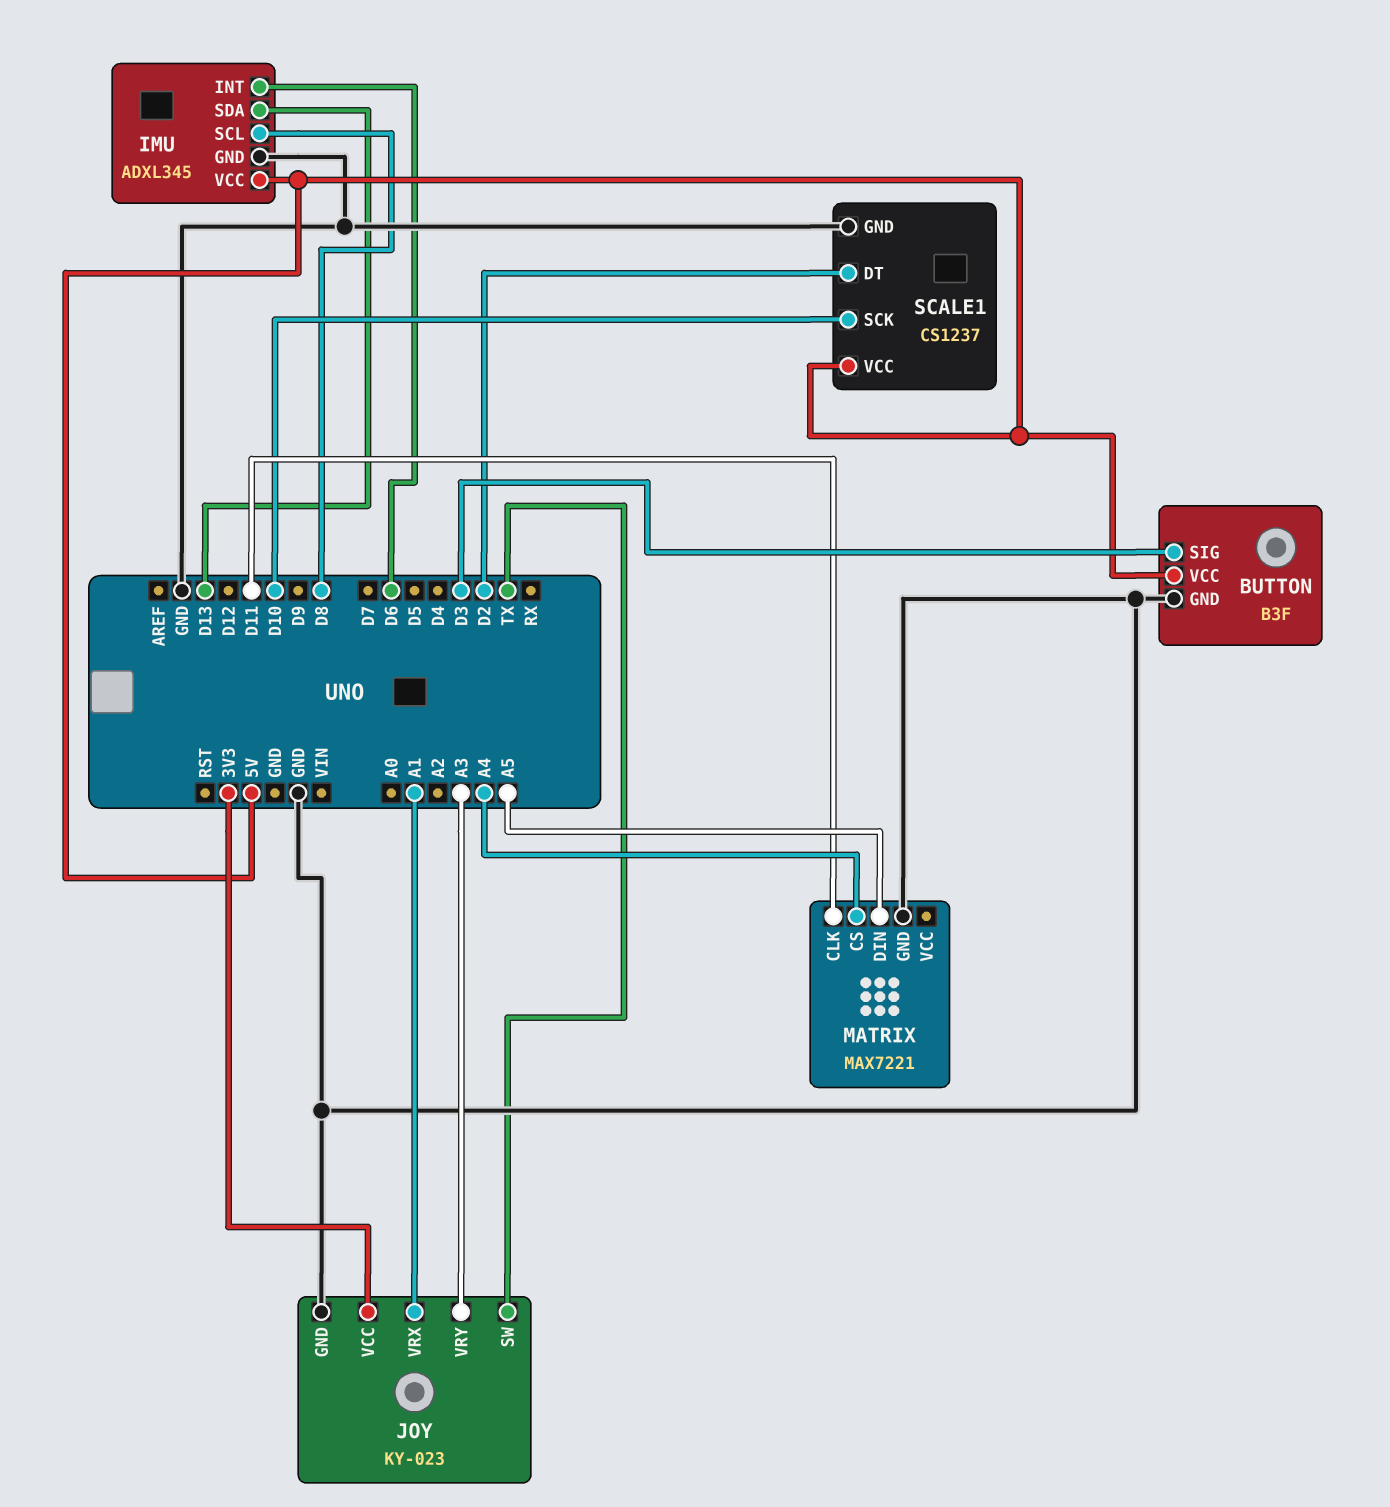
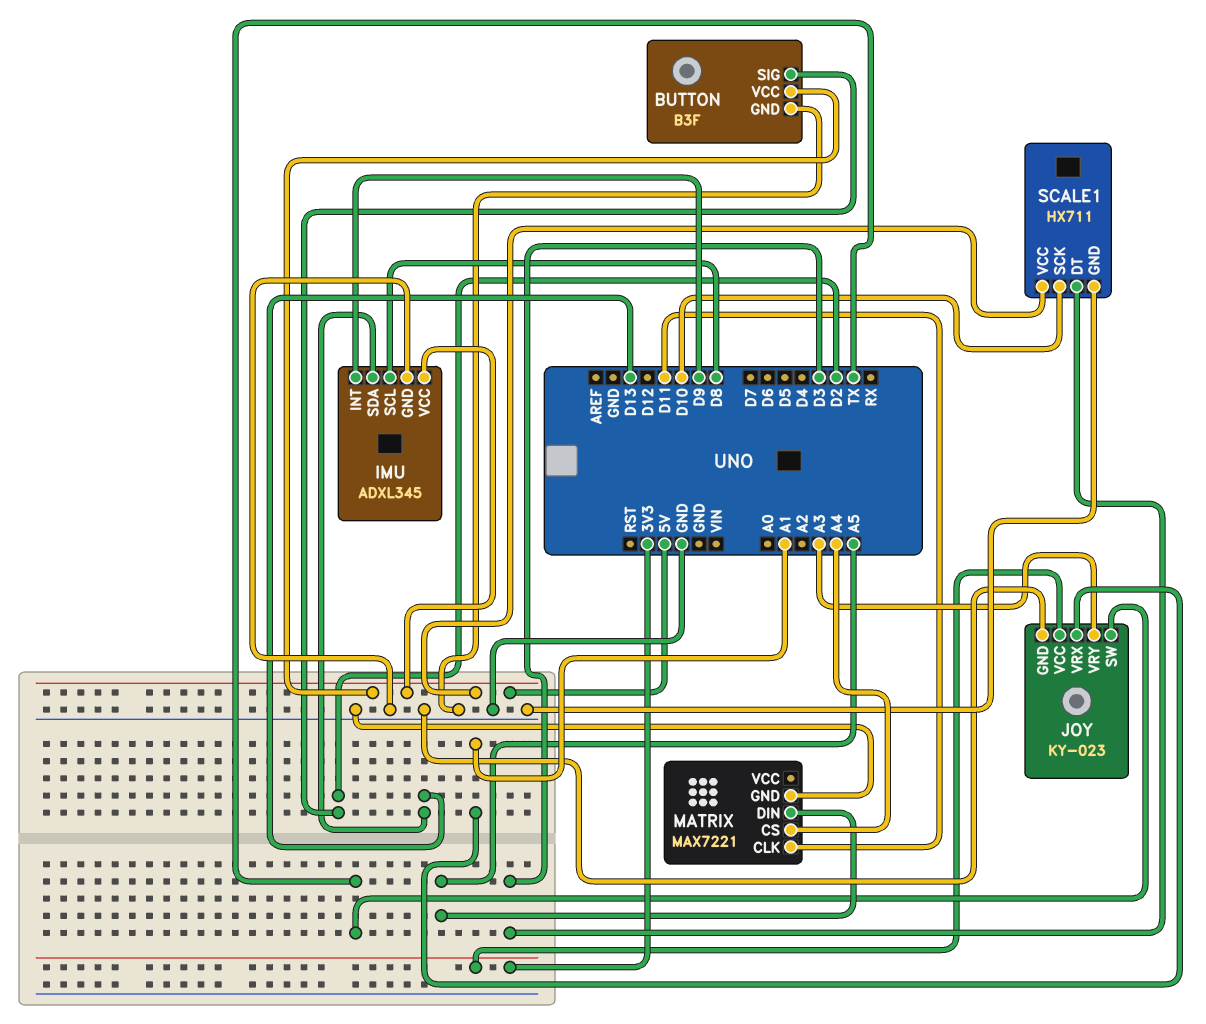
BUTTON pin SIG: D3 -> D2
IMU pin INT: D6 -> D9
SCALE1: CS1237 -> HX711
SCALE1 pin DT: D2 -> D3

